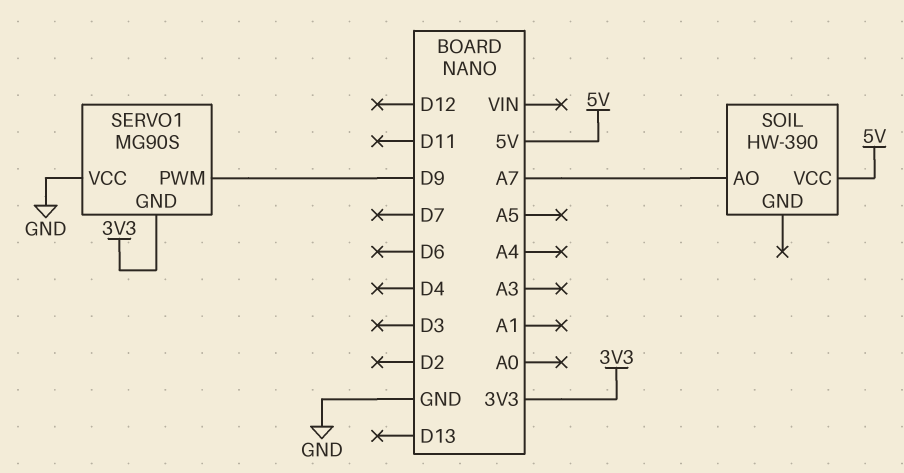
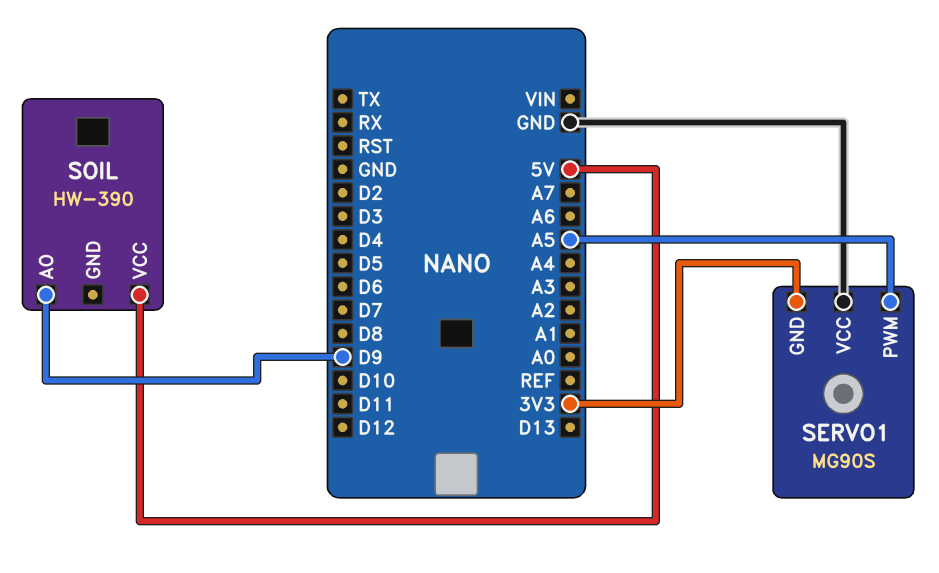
SERVO1 pin PWM: D9 -> A5
SOIL pin AO: A7 -> D9

